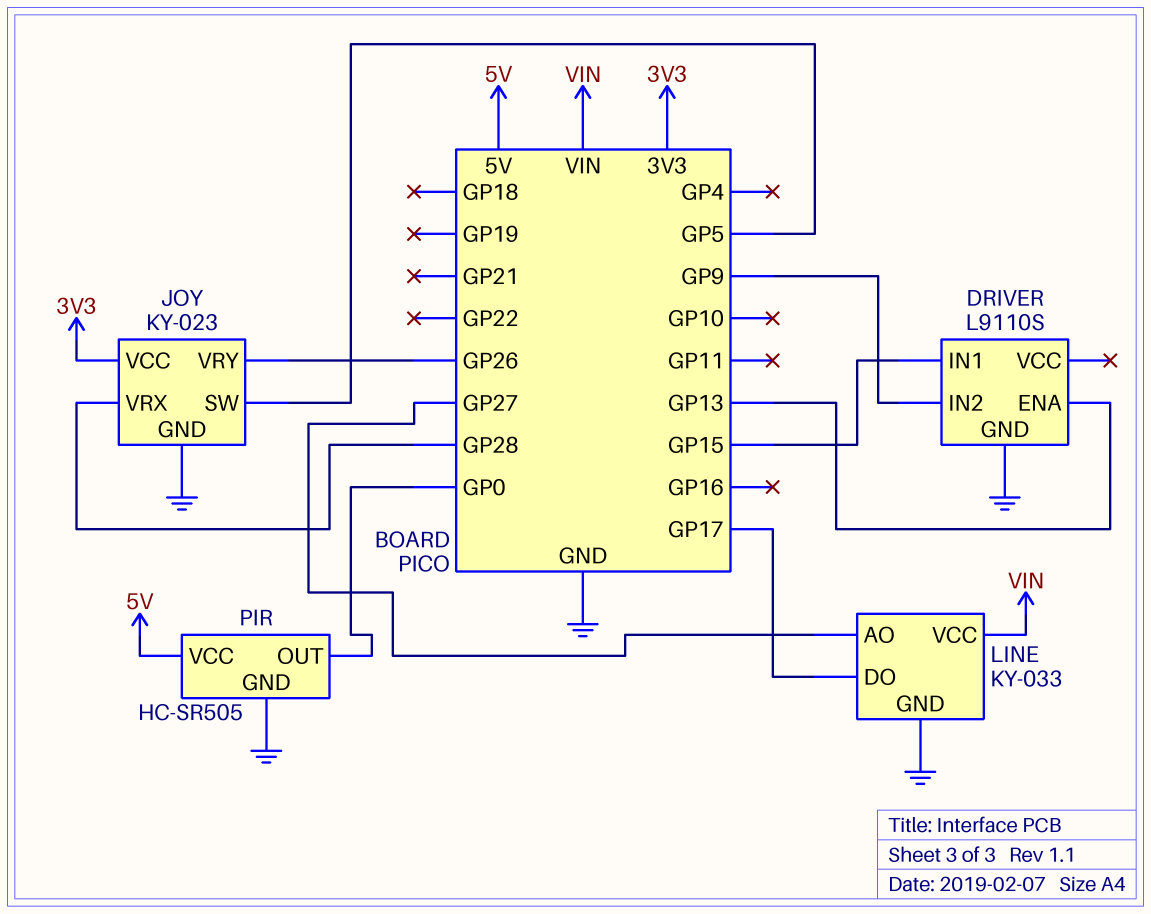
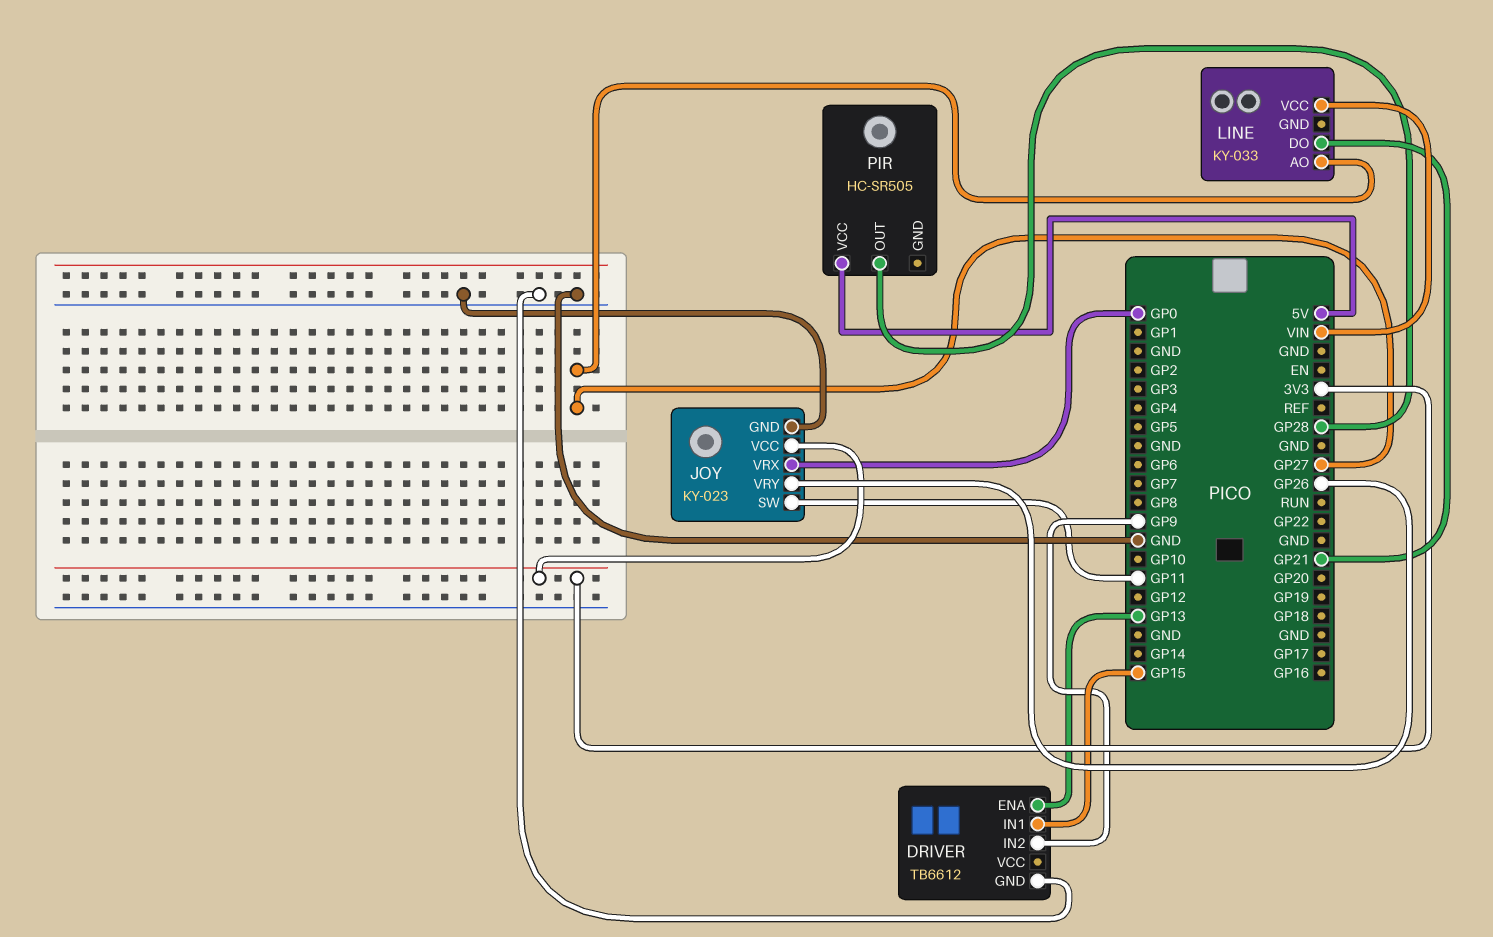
DRIVER: L9110S -> TB6612
JOY pin SW: GP5 -> GP11
JOY pin VRX: GP28 -> GP0
LINE pin DO: GP17 -> GP21
LINE pin GND: GND -> none
PIR pin GND: GND -> none
PIR pin OUT: GP0 -> GP28

